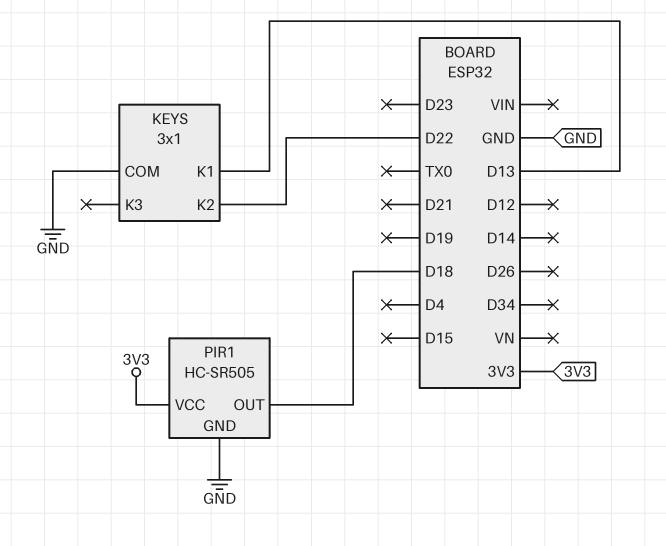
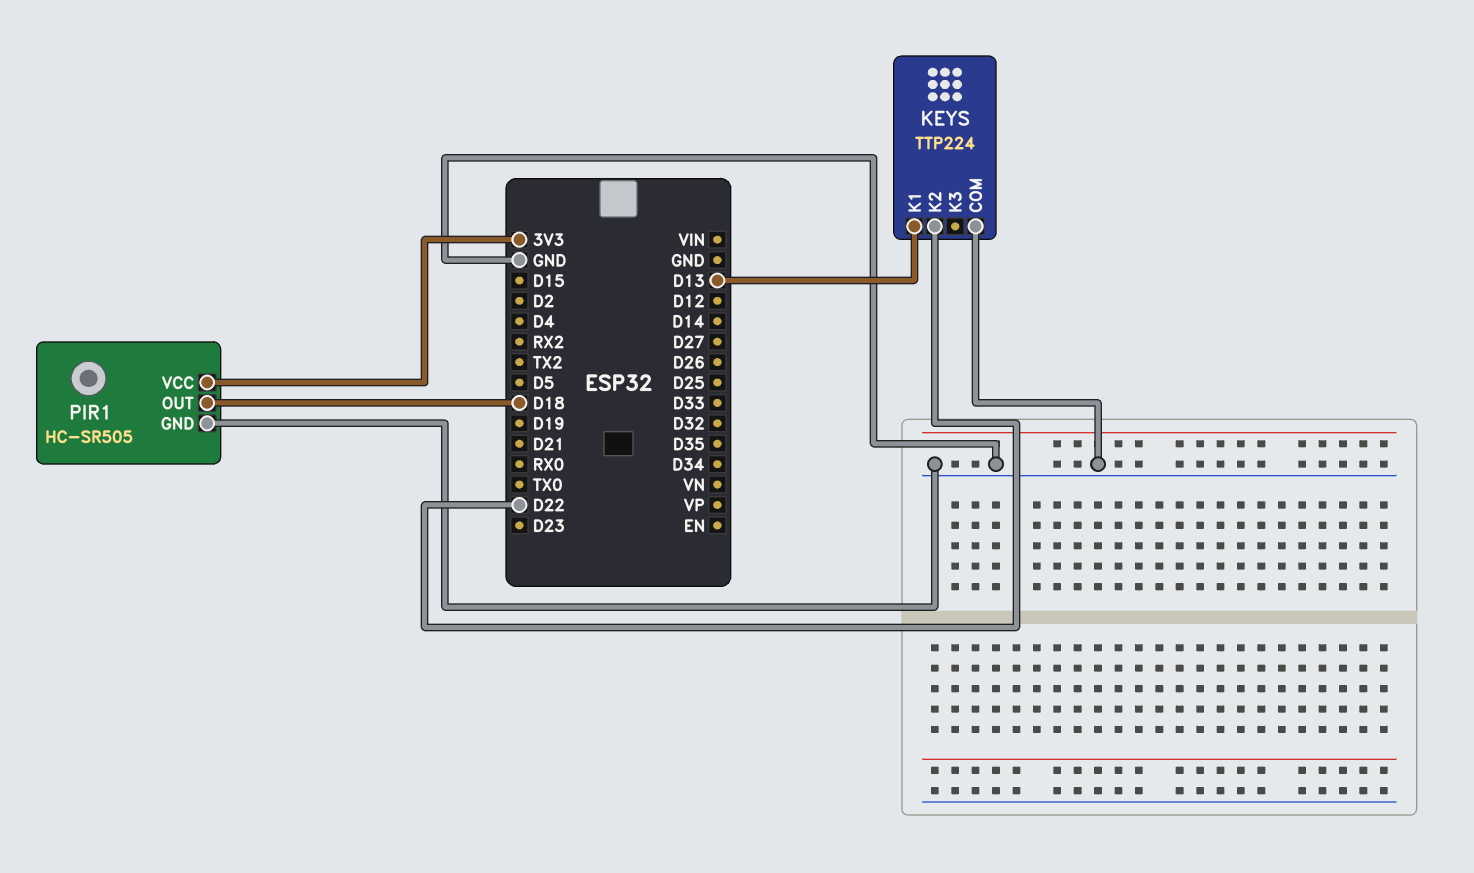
KEYS: 3x1 -> TTP224

